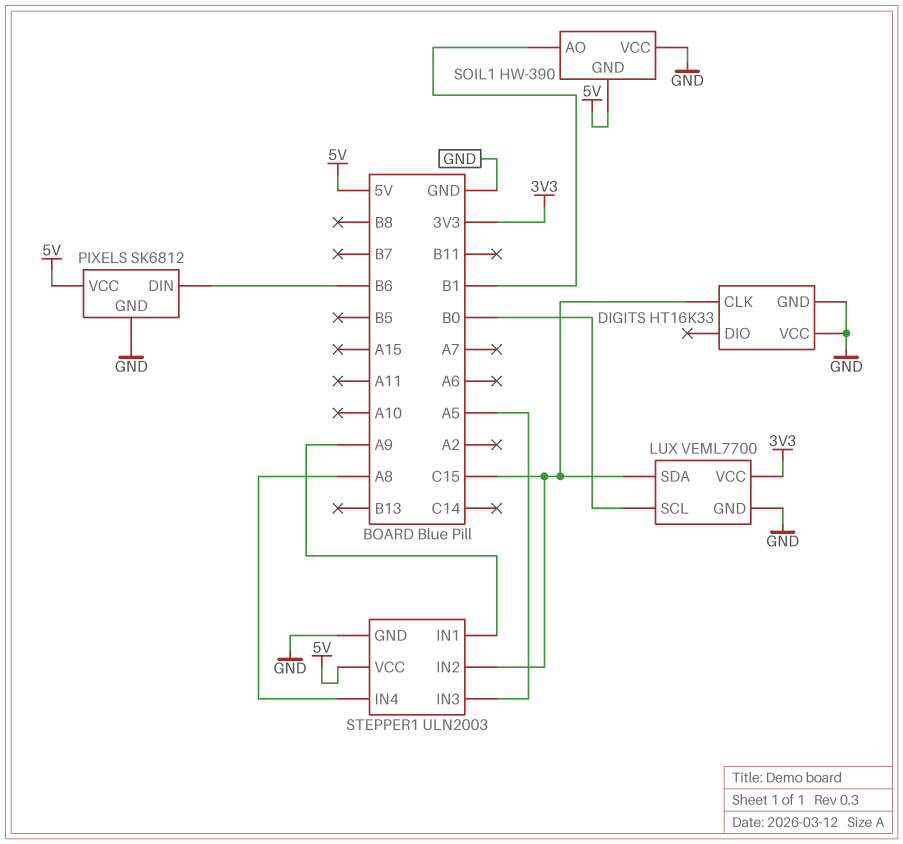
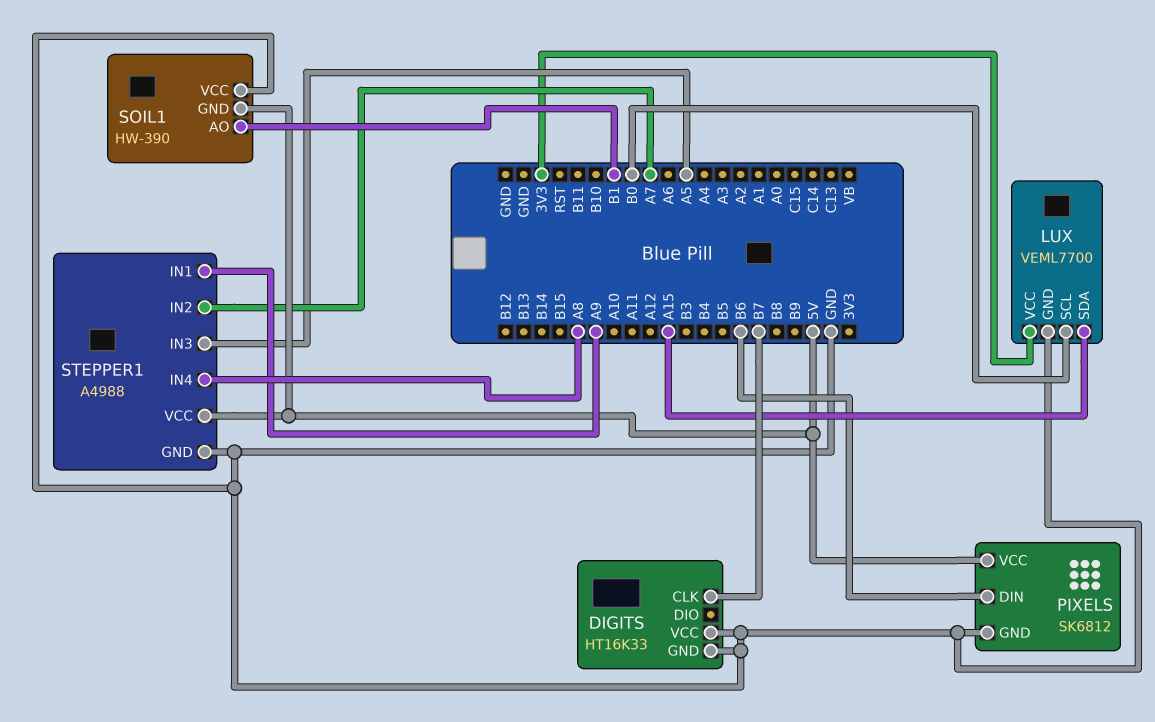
DIGITS pin CLK: C15 -> B7
LUX pin SDA: C15 -> A15
STEPPER1: ULN2003 -> A4988
STEPPER1 pin IN2: C15 -> A7

